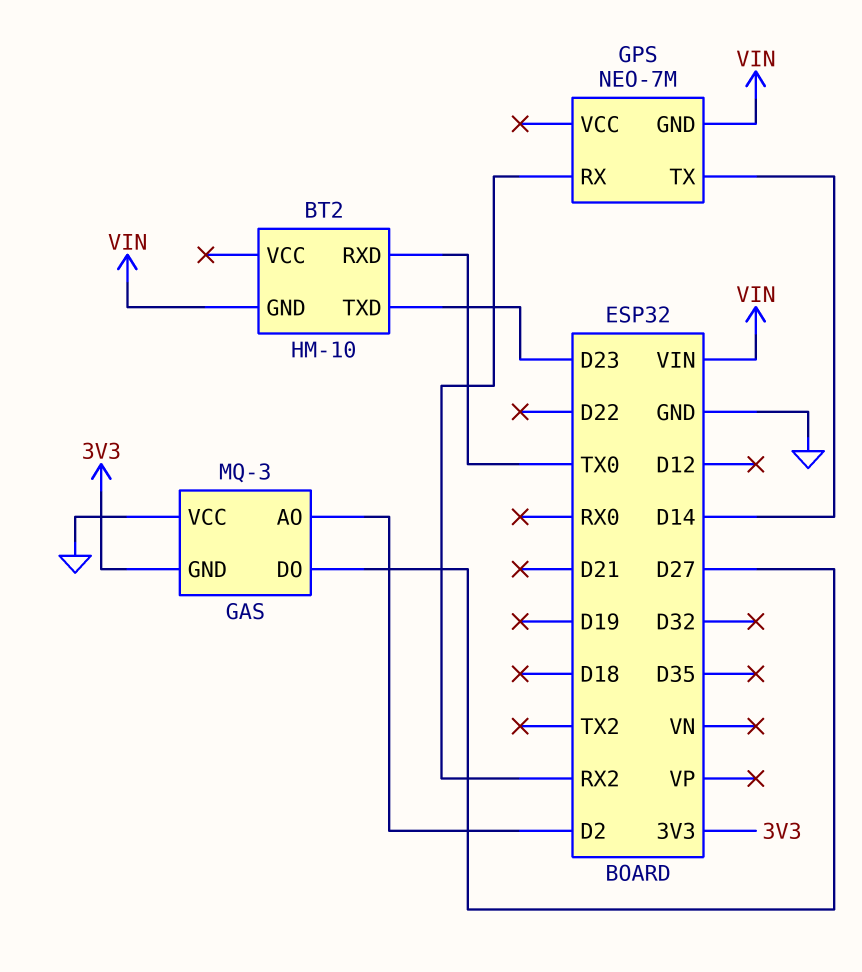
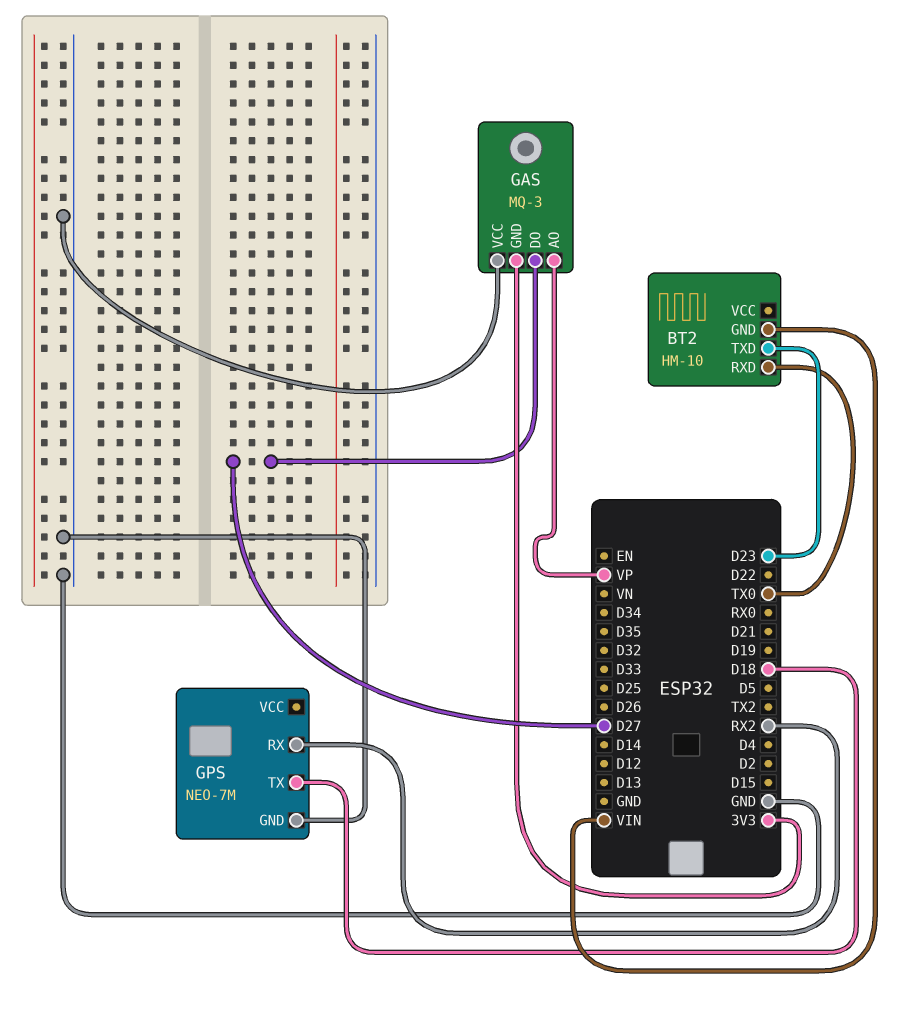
GAS pin AO: D2 -> VP
GPS pin GND: VIN -> GND
GPS pin TX: D14 -> D18

